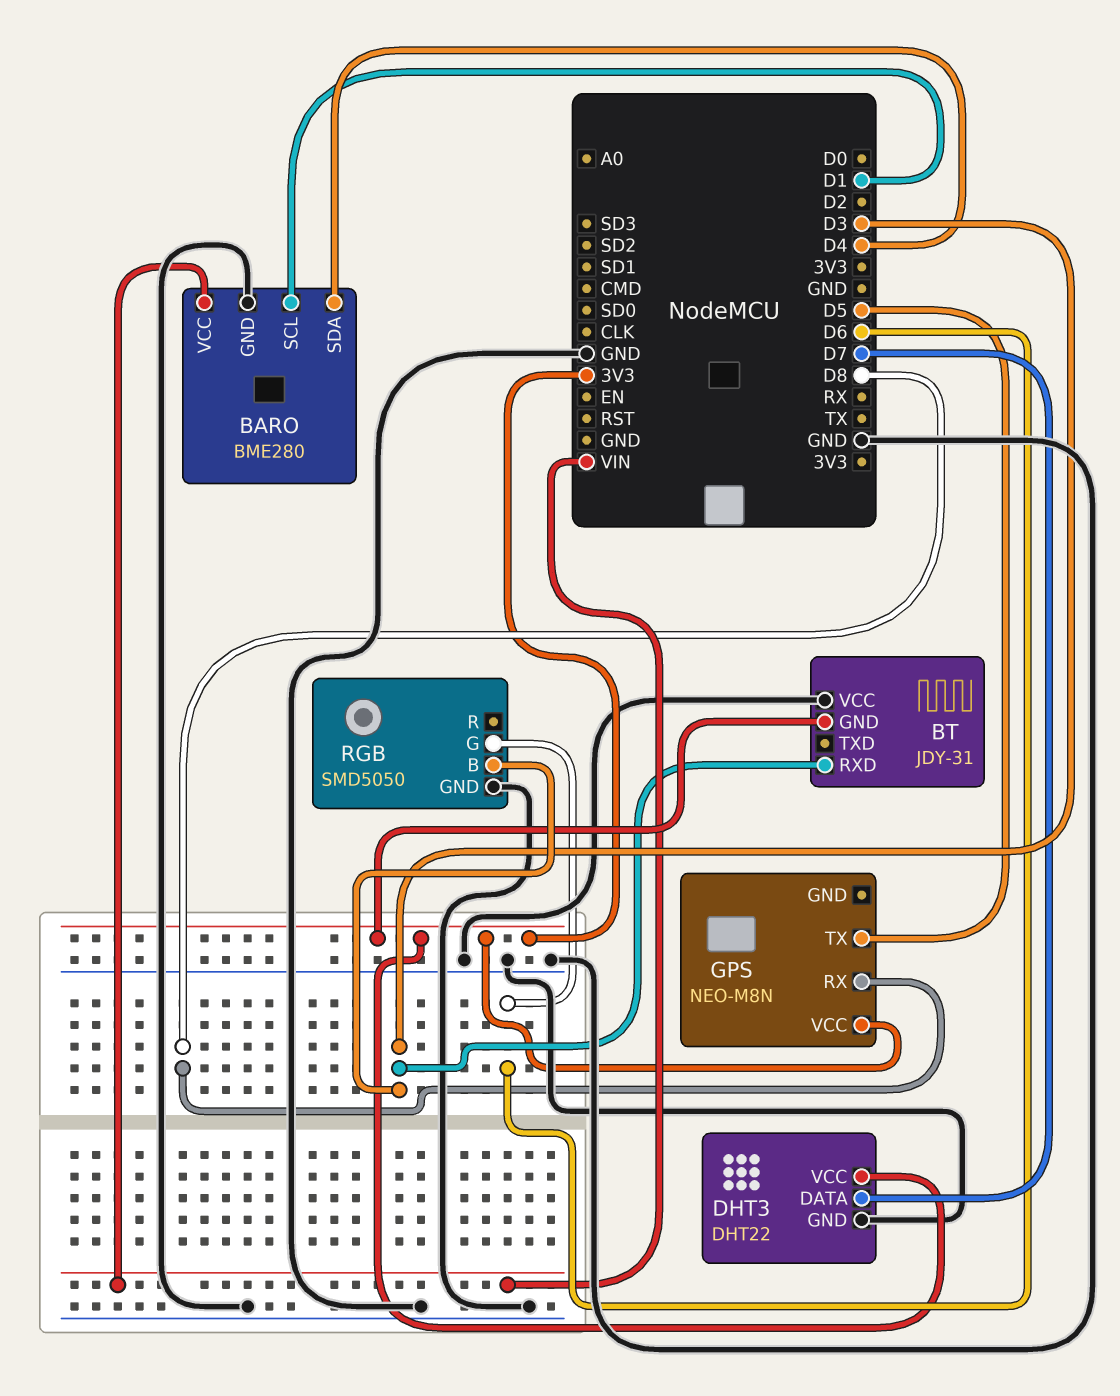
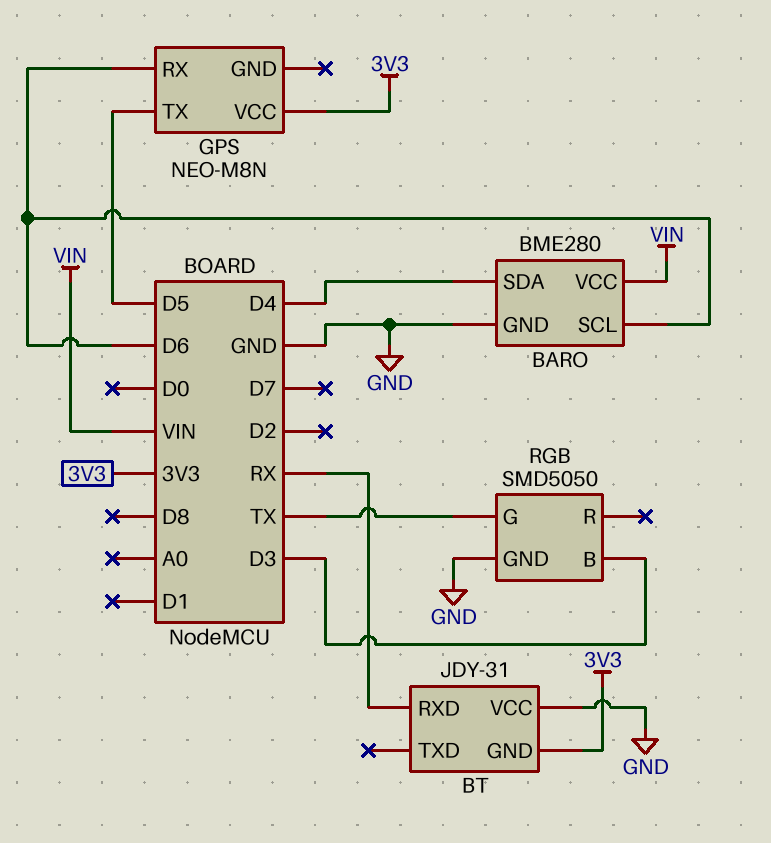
BARO pin SCL: D1 -> D6
BT pin RXD: D3 -> RX
DHT3: DHT22 -> none
DHT3 pin DATA: D7 -> none
DHT3 pin GND: GND -> none
DHT3 pin VCC: 3V3 -> none
GPS pin RX: D8 -> D6
RGB pin G: D6 -> TX

